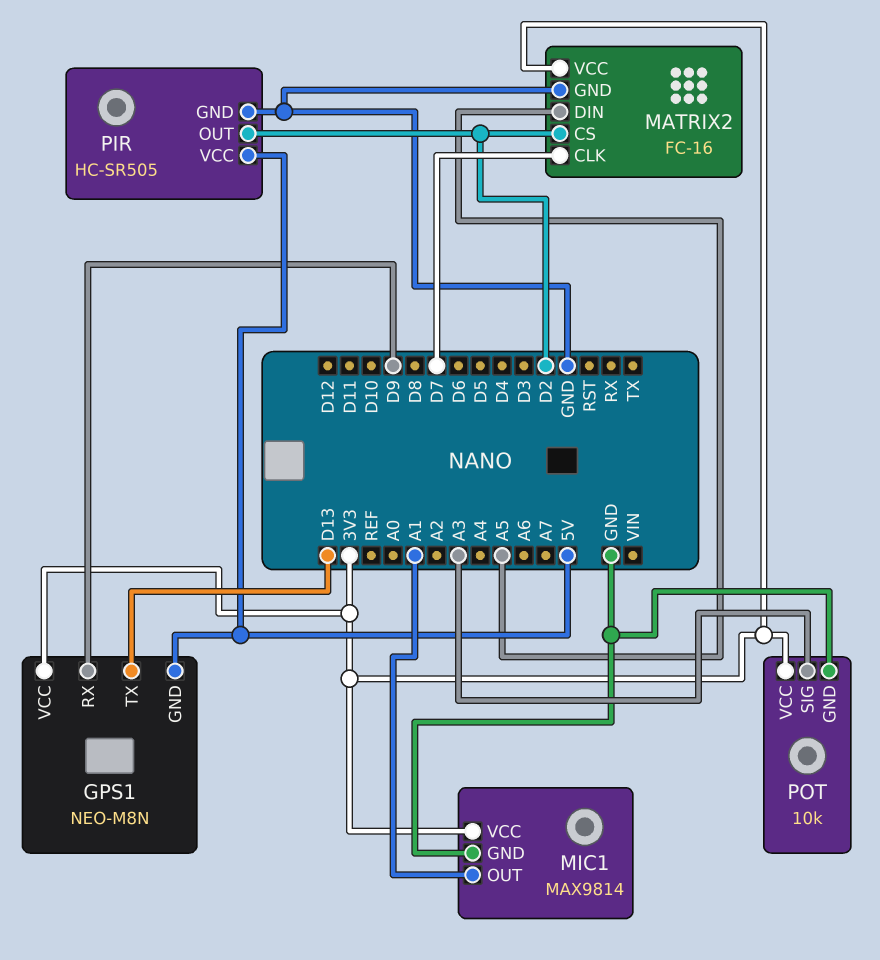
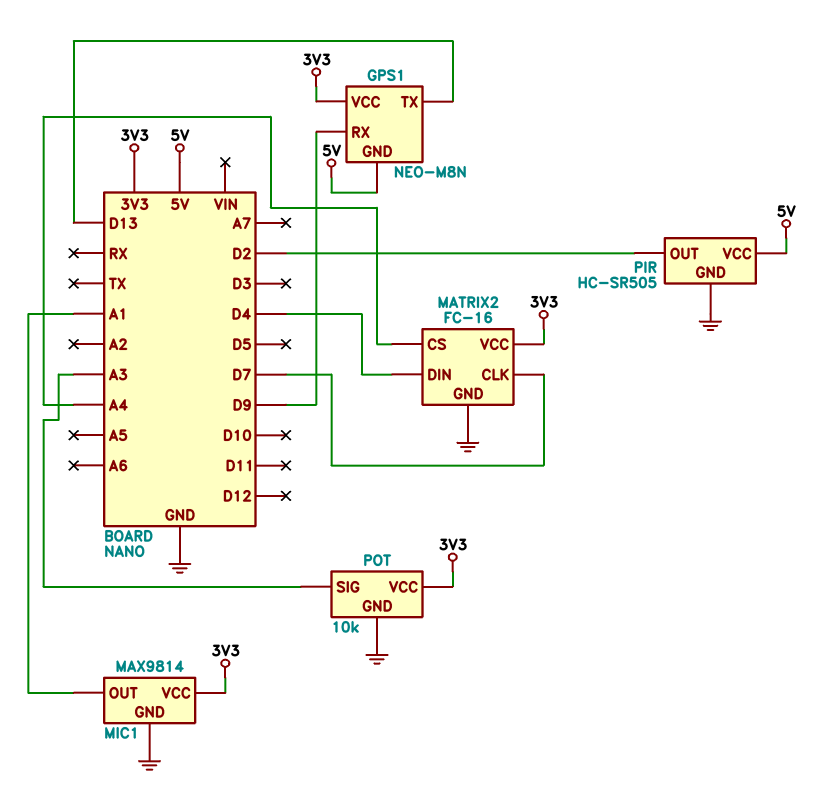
MATRIX2 pin CS: D2 -> A4
MATRIX2 pin DIN: A5 -> D4

